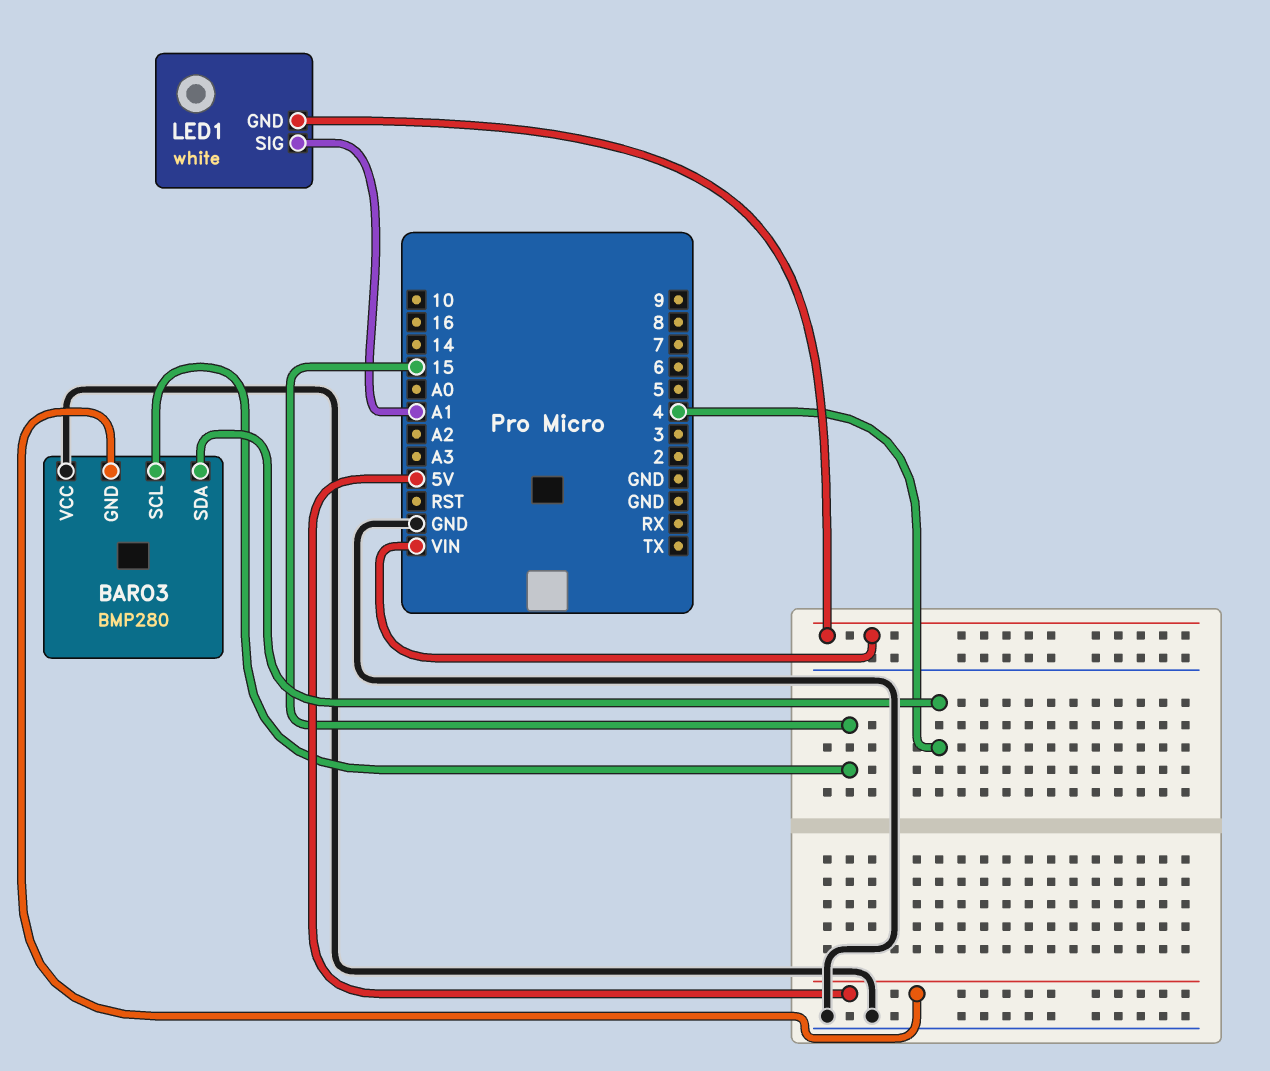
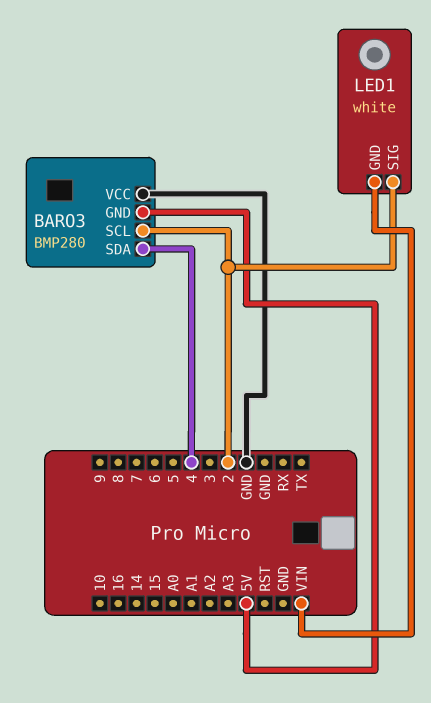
BARO3 pin SCL: 15 -> 2
LED1 pin SIG: A1 -> 2

